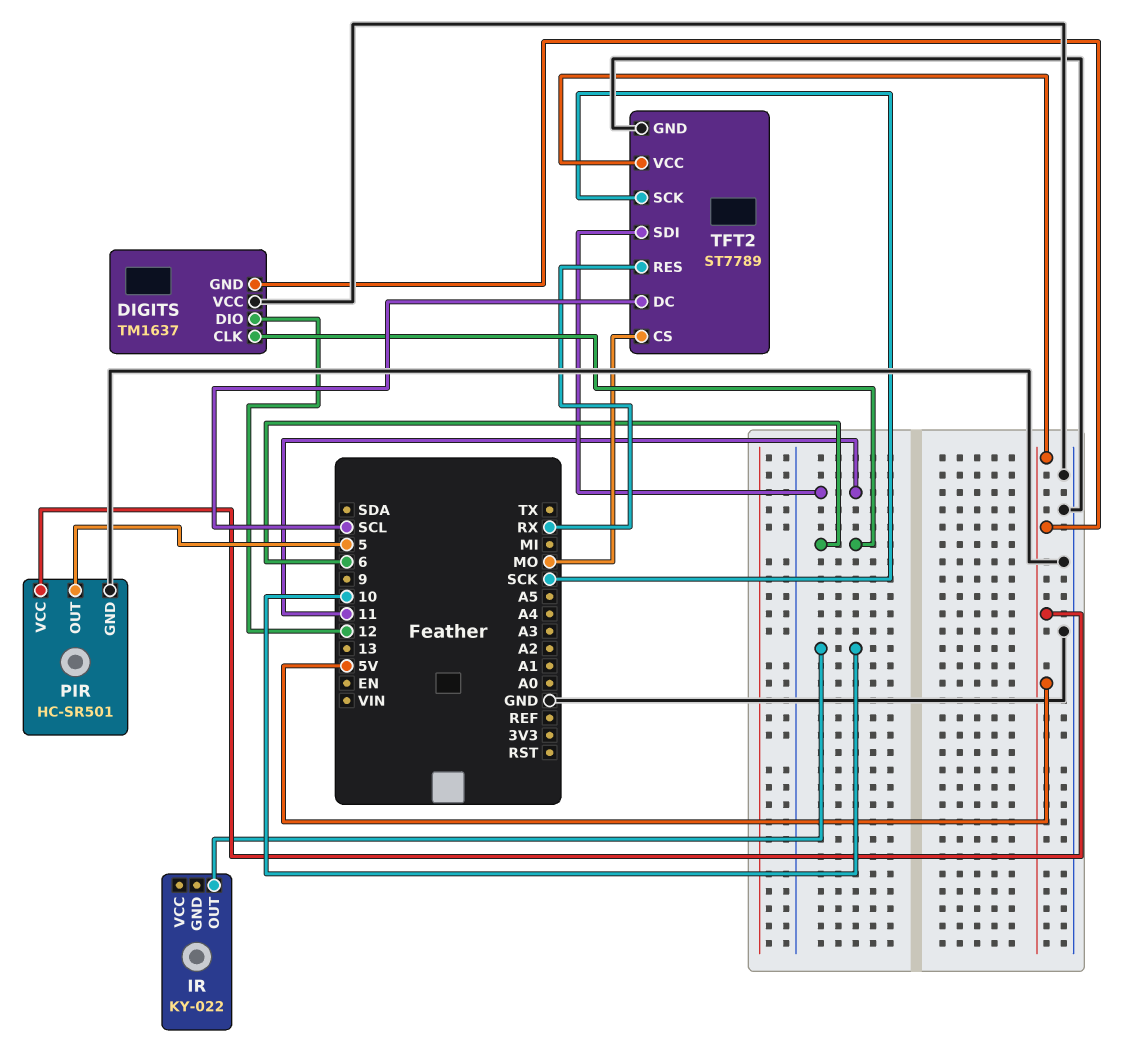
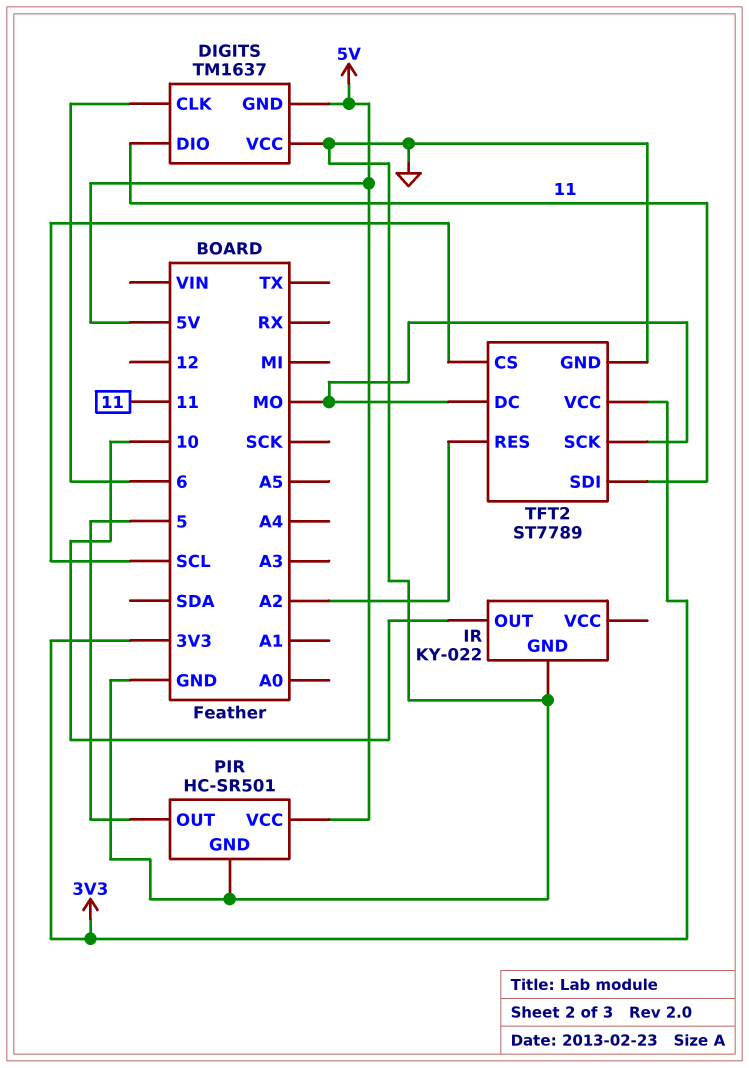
DIGITS pin DIO: 12 -> 11
IR pin GND: none -> GND
TFT2 pin CS: MO -> SCL
TFT2 pin DC: SCL -> MO
TFT2 pin RES: RX -> A2
TFT2 pin SCK: SCK -> MO
TFT2 pin VCC: 5V -> 3V3

